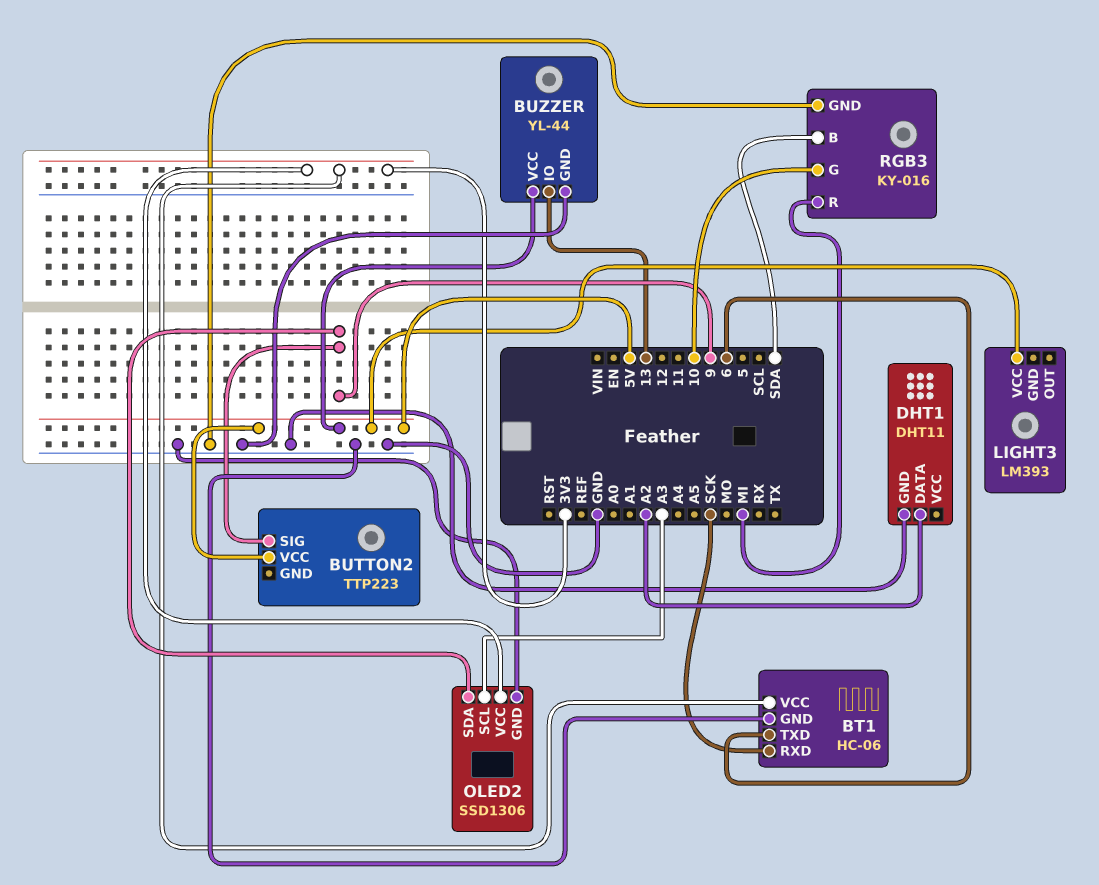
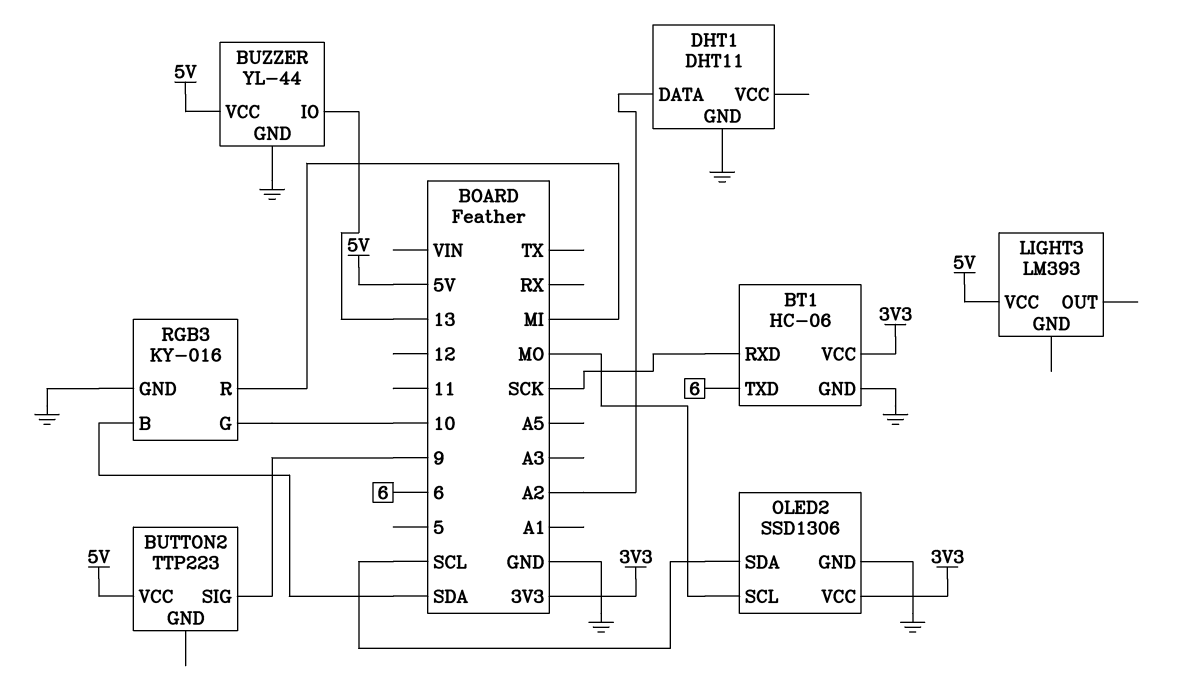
OLED2 pin SCL: A3 -> MO
OLED2 pin SDA: 9 -> SCL

